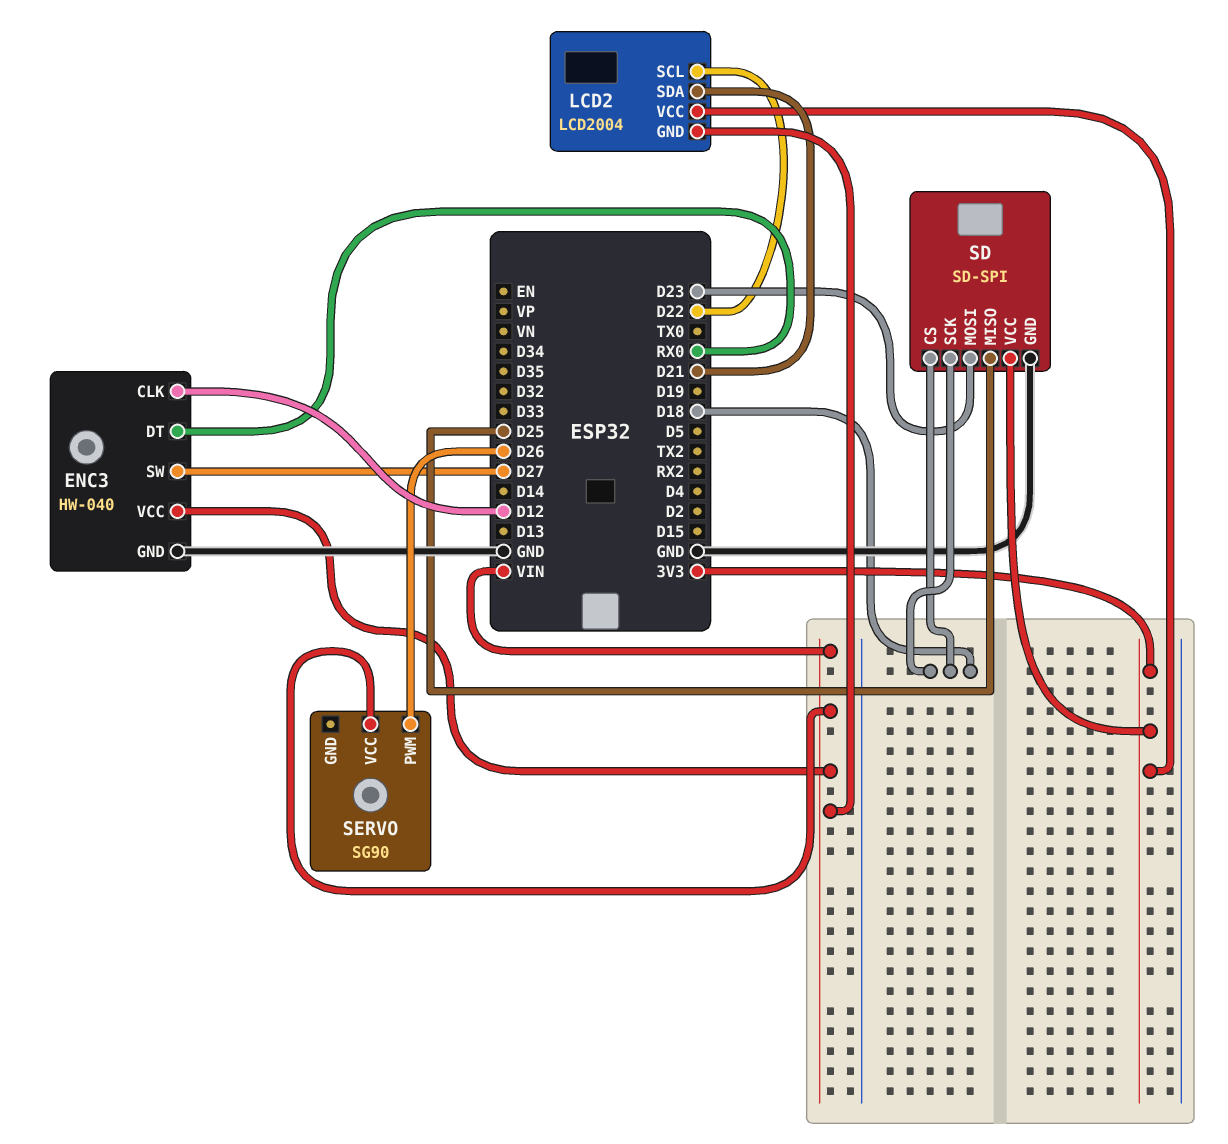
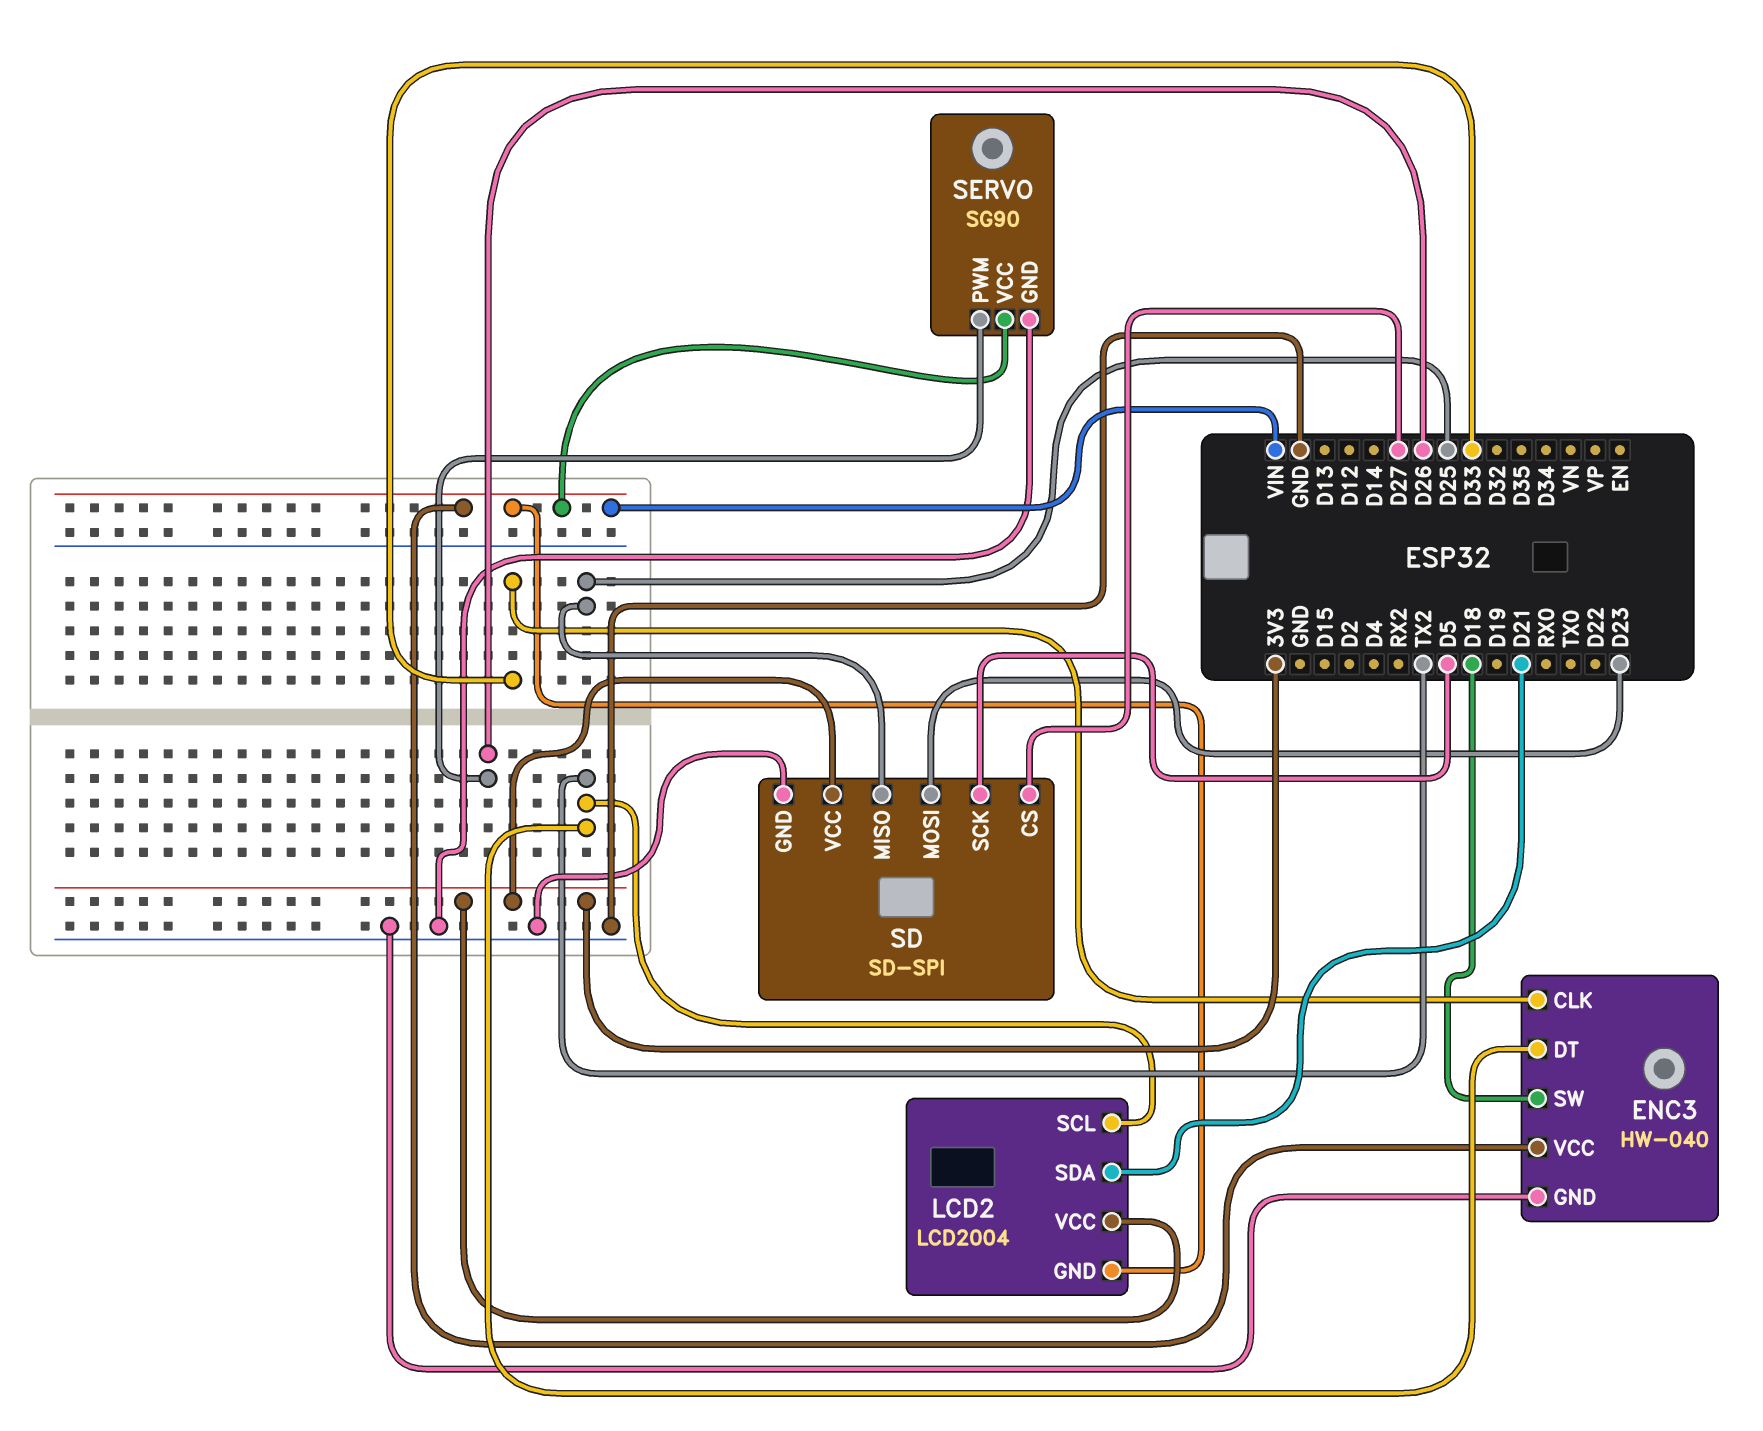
ENC3 pin CLK: D12 -> D33
ENC3 pin DT: RX0 -> TX2
ENC3 pin SW: D27 -> D18
LCD2 pin SCL: D22 -> TX2
SD pin CS: D18 -> D27
SD pin SCK: D18 -> D5
SERVO pin GND: none -> GND

